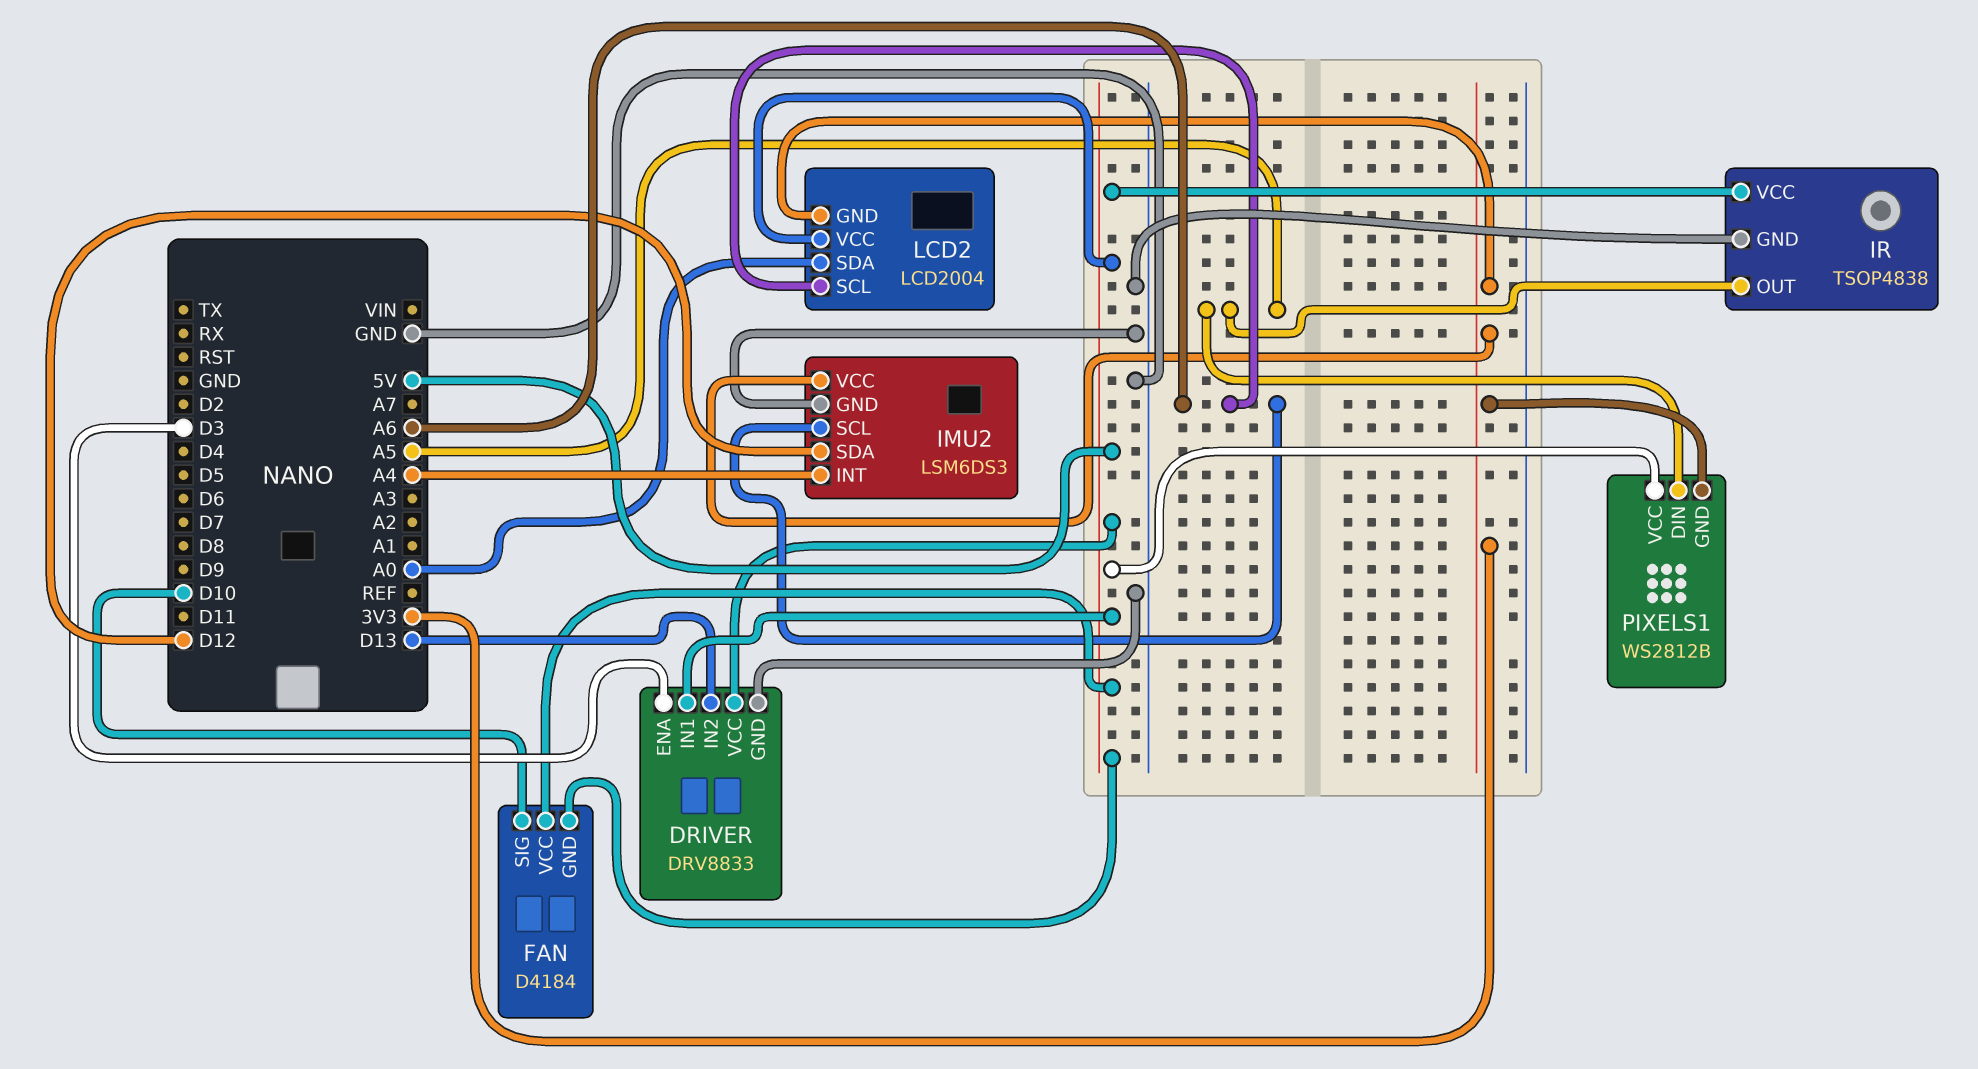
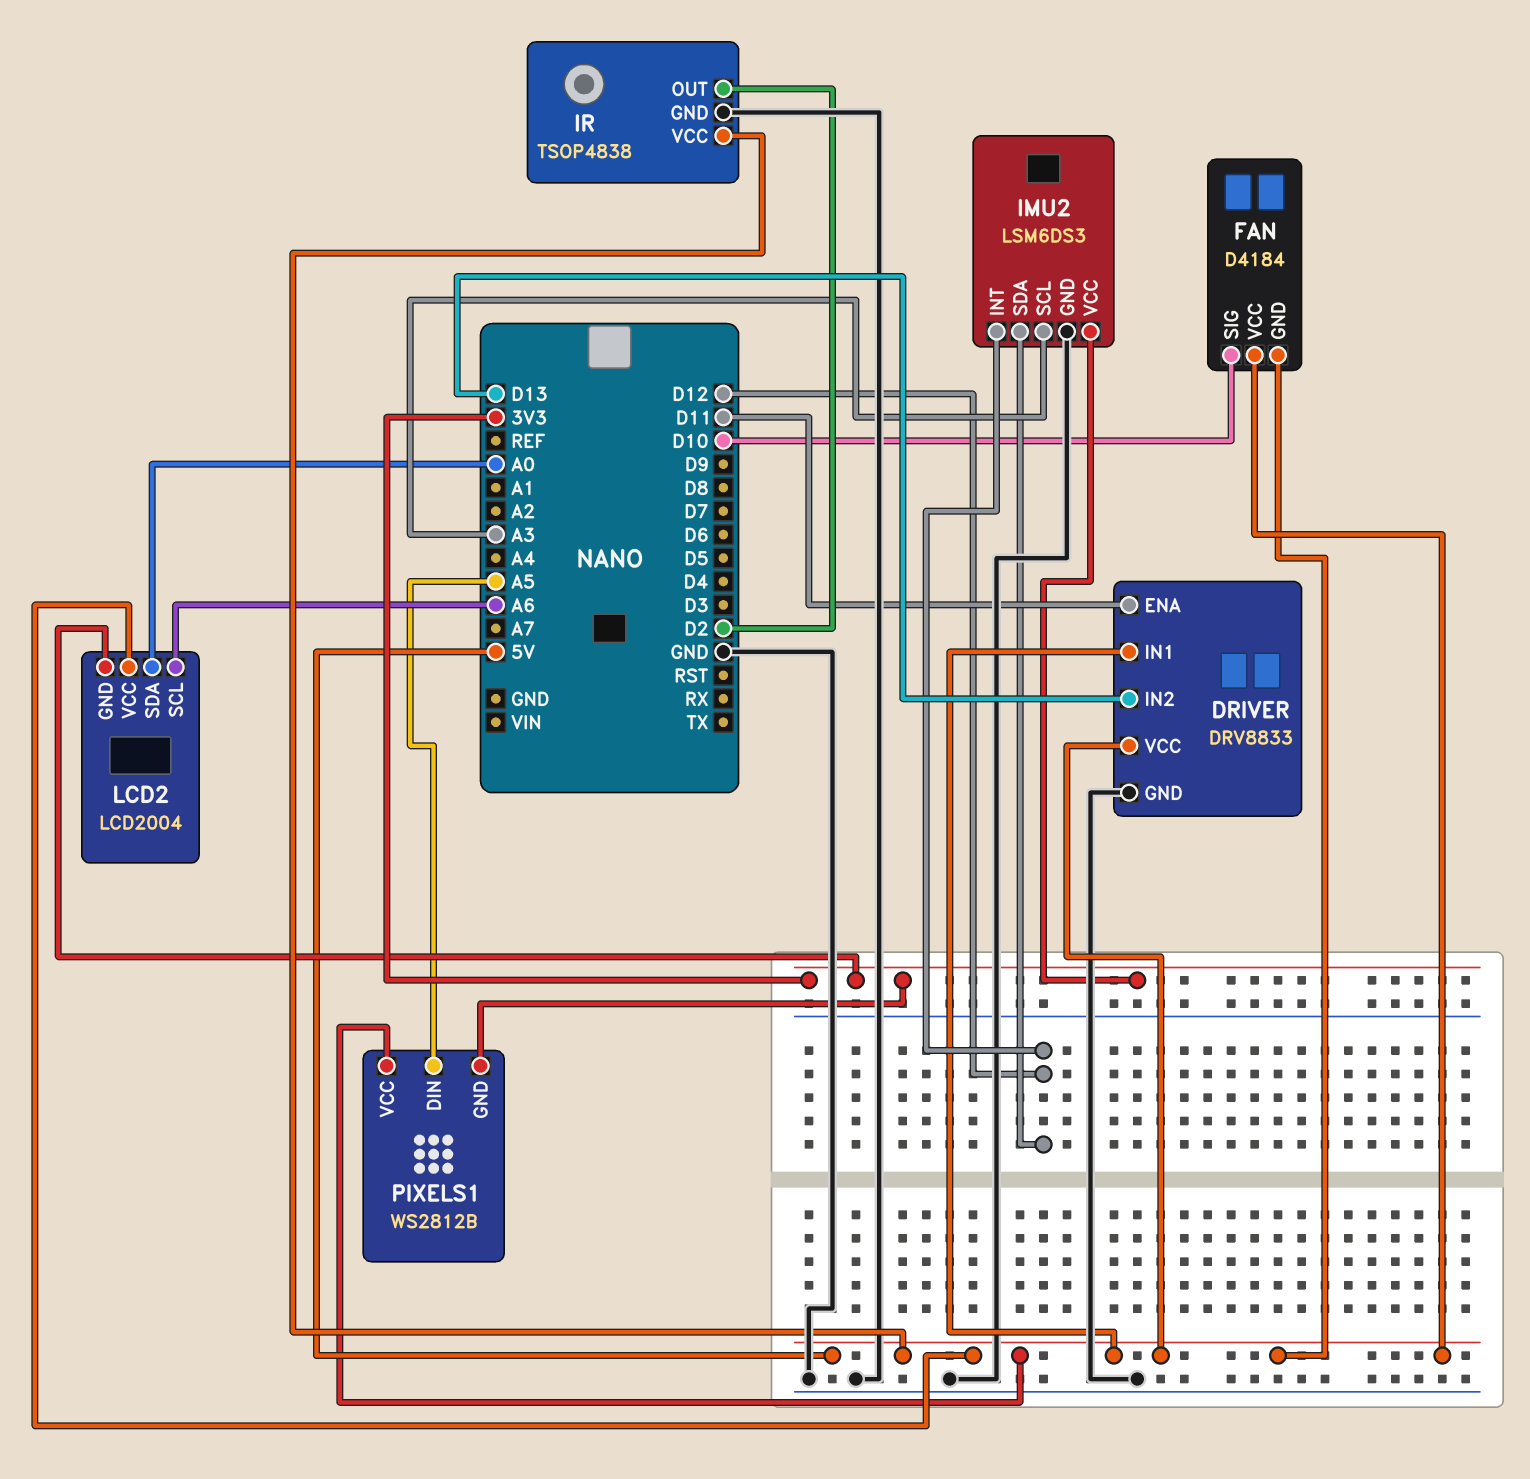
DRIVER pin ENA: D3 -> D11
IMU2 pin INT: A4 -> D12
IMU2 pin SCL: A6 -> A3
IR pin OUT: A5 -> D2

